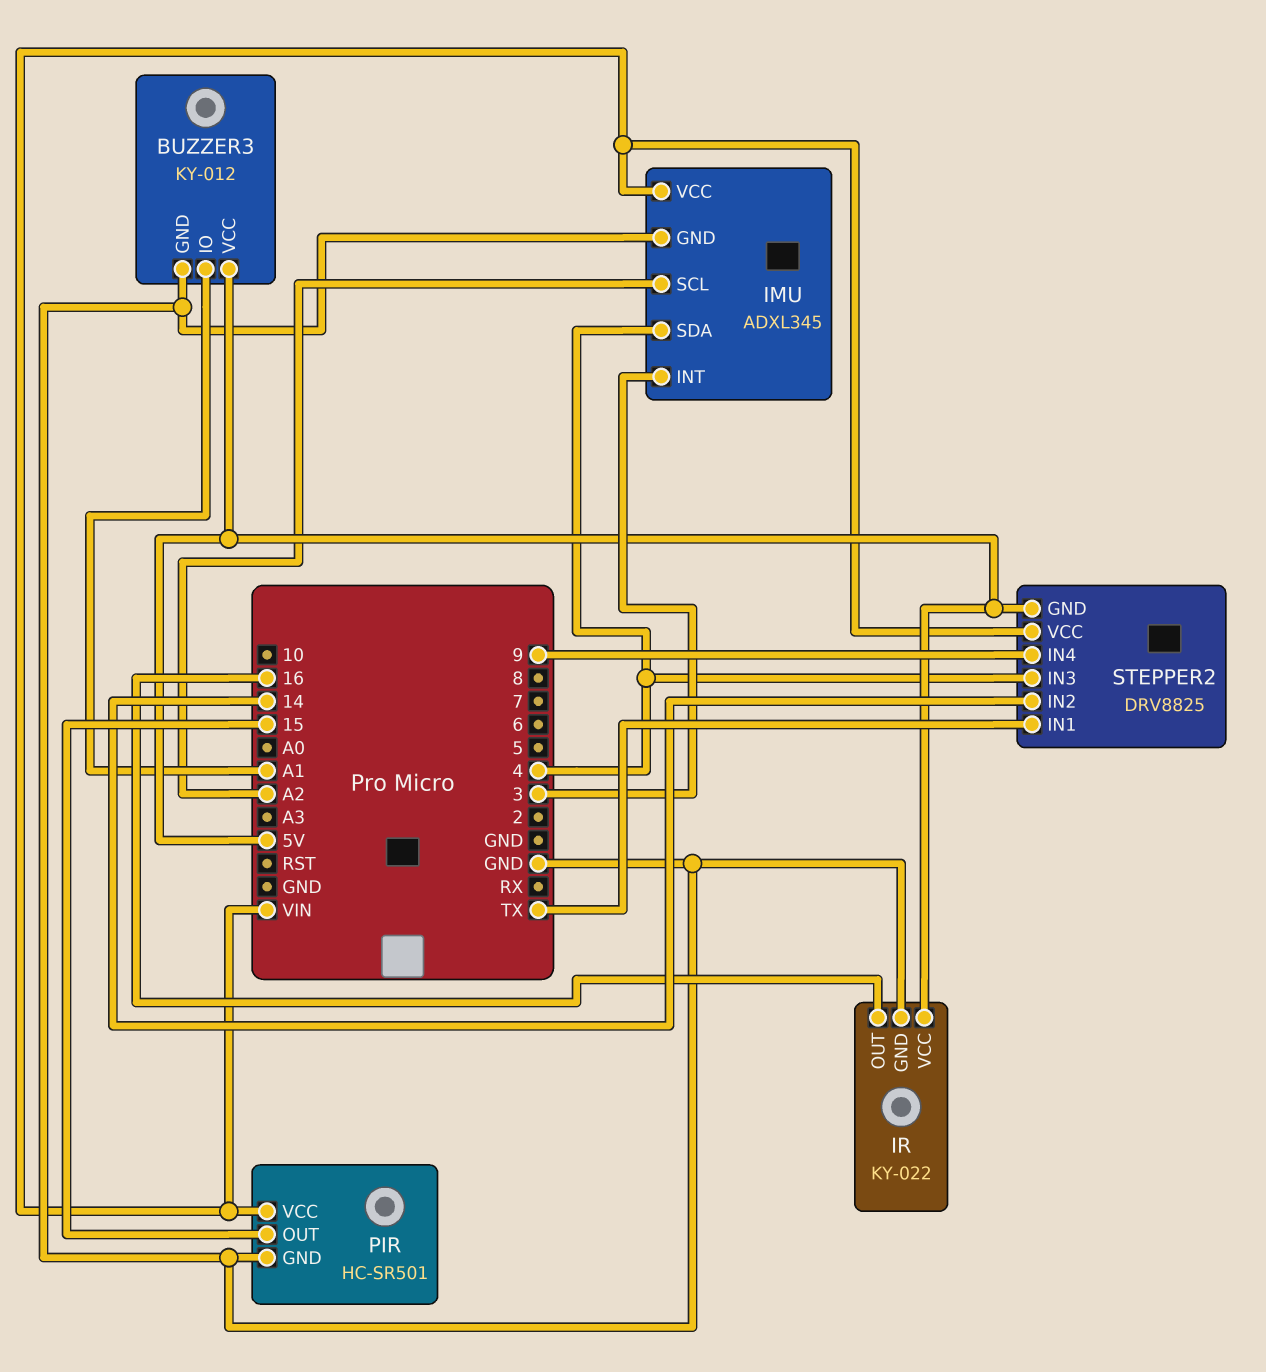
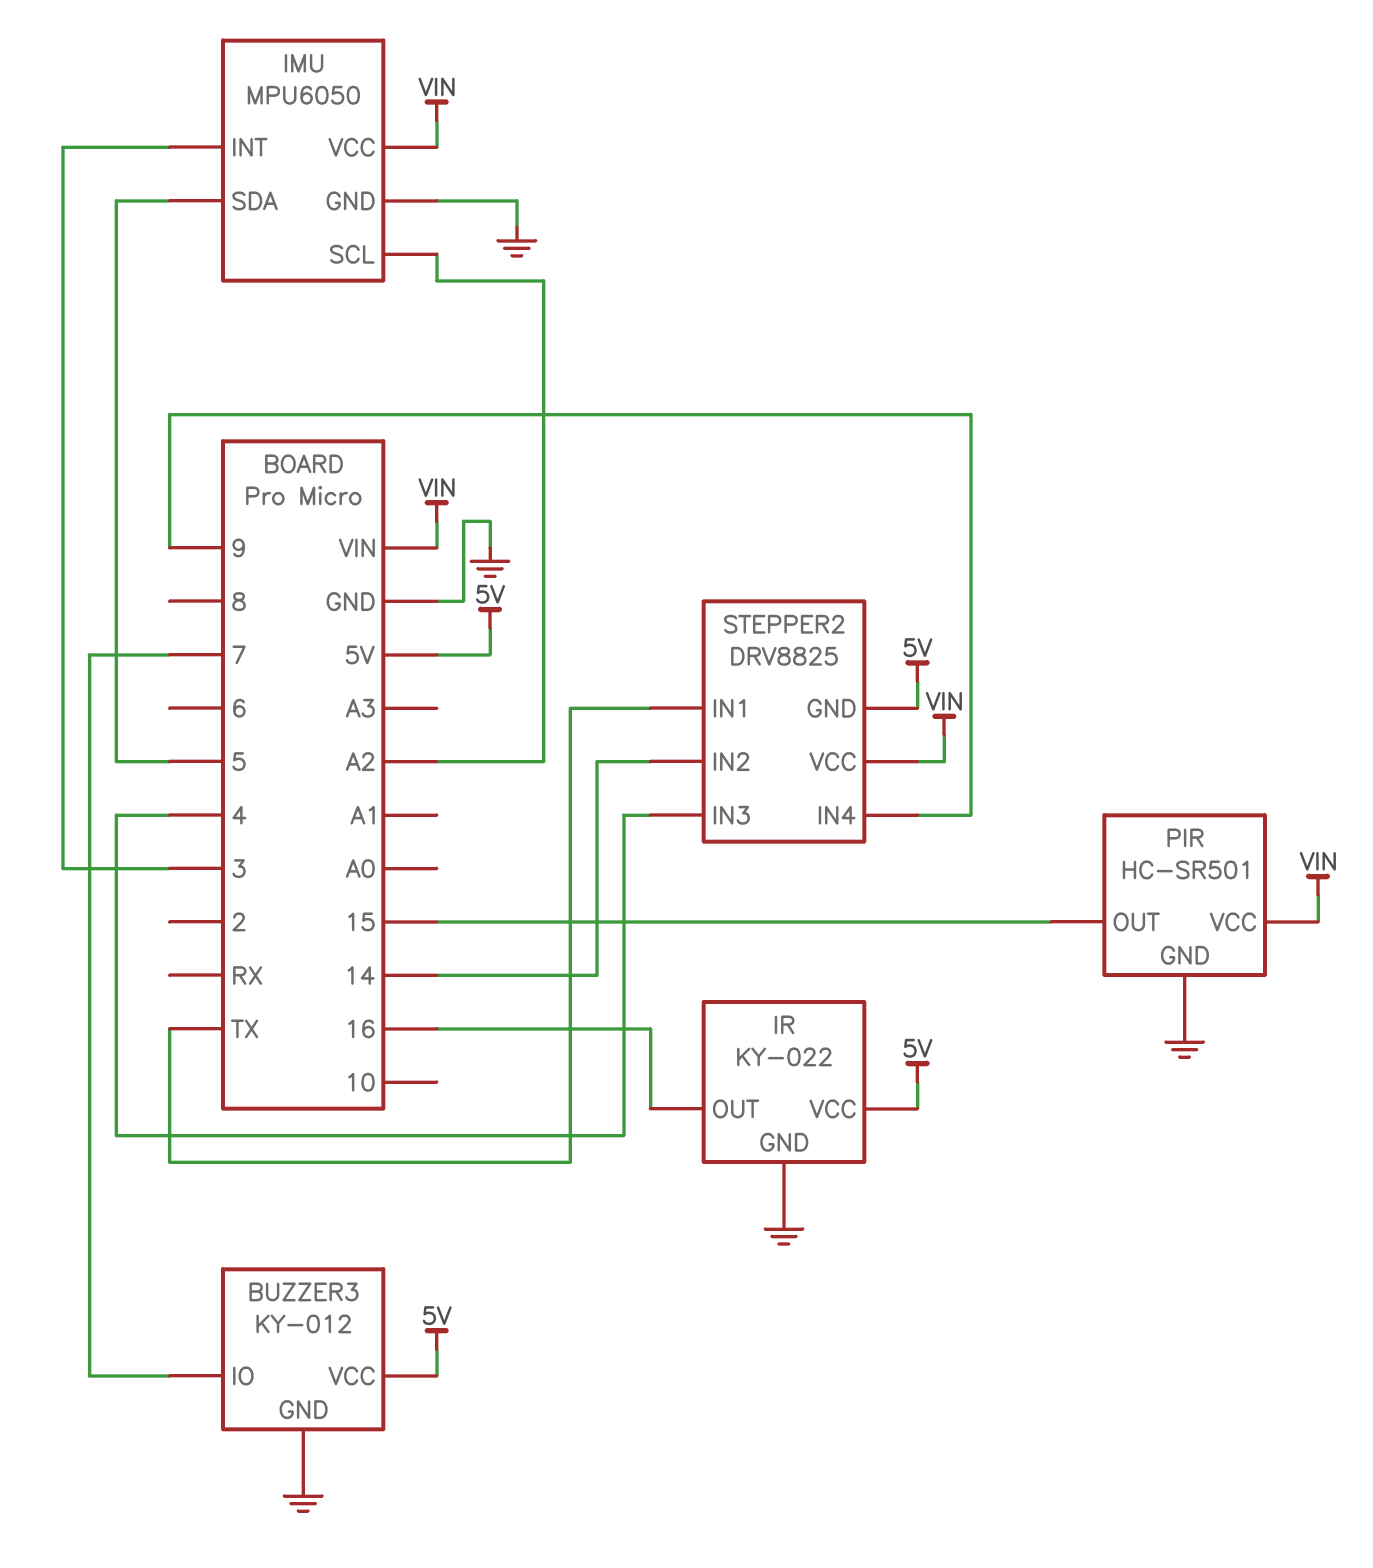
BUZZER3 pin IO: A1 -> 7
IMU: ADXL345 -> MPU6050
IMU pin SDA: 4 -> 5

